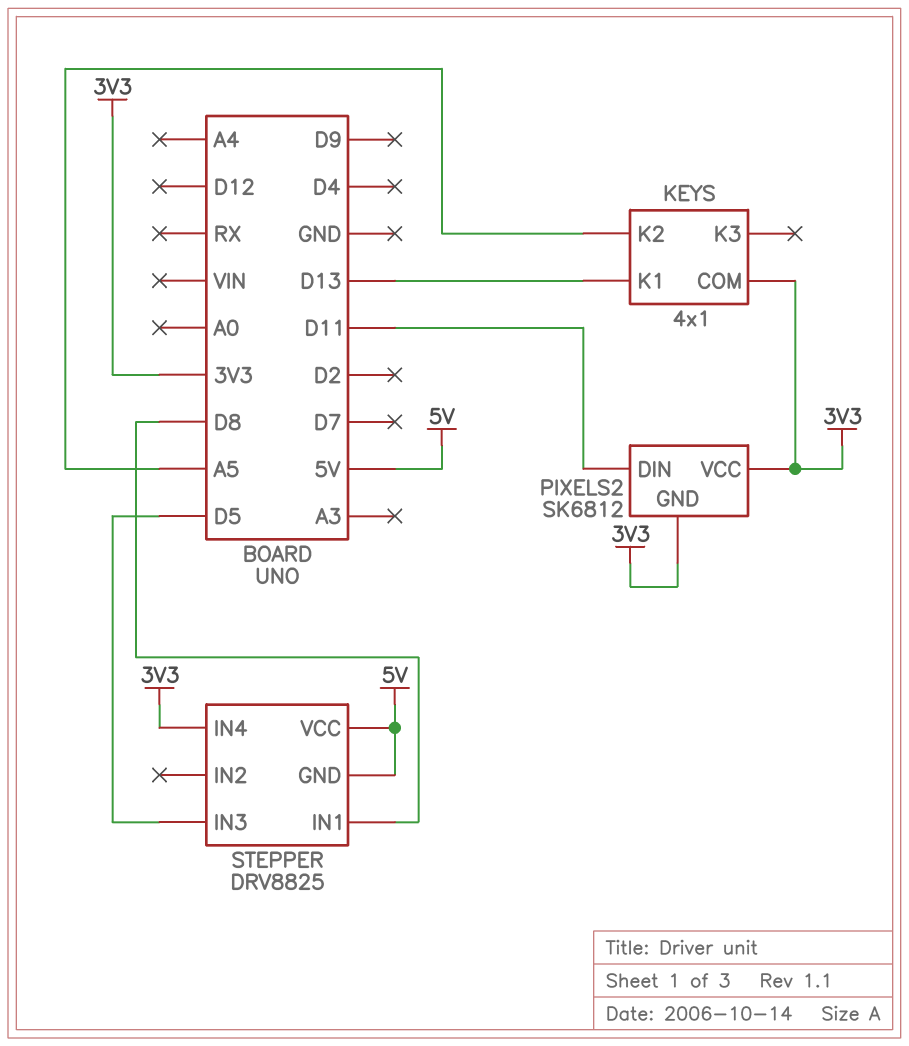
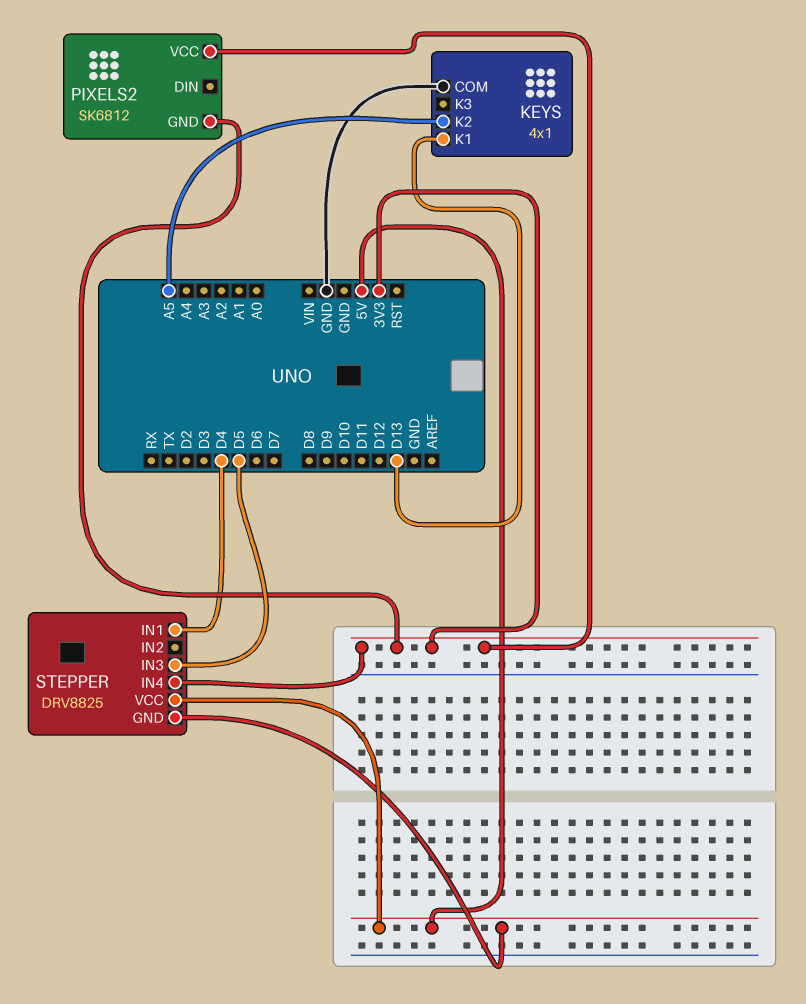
KEYS pin COM: 3V3 -> GND
PIXELS2 pin DIN: D11 -> none
STEPPER pin IN1: D8 -> D4

